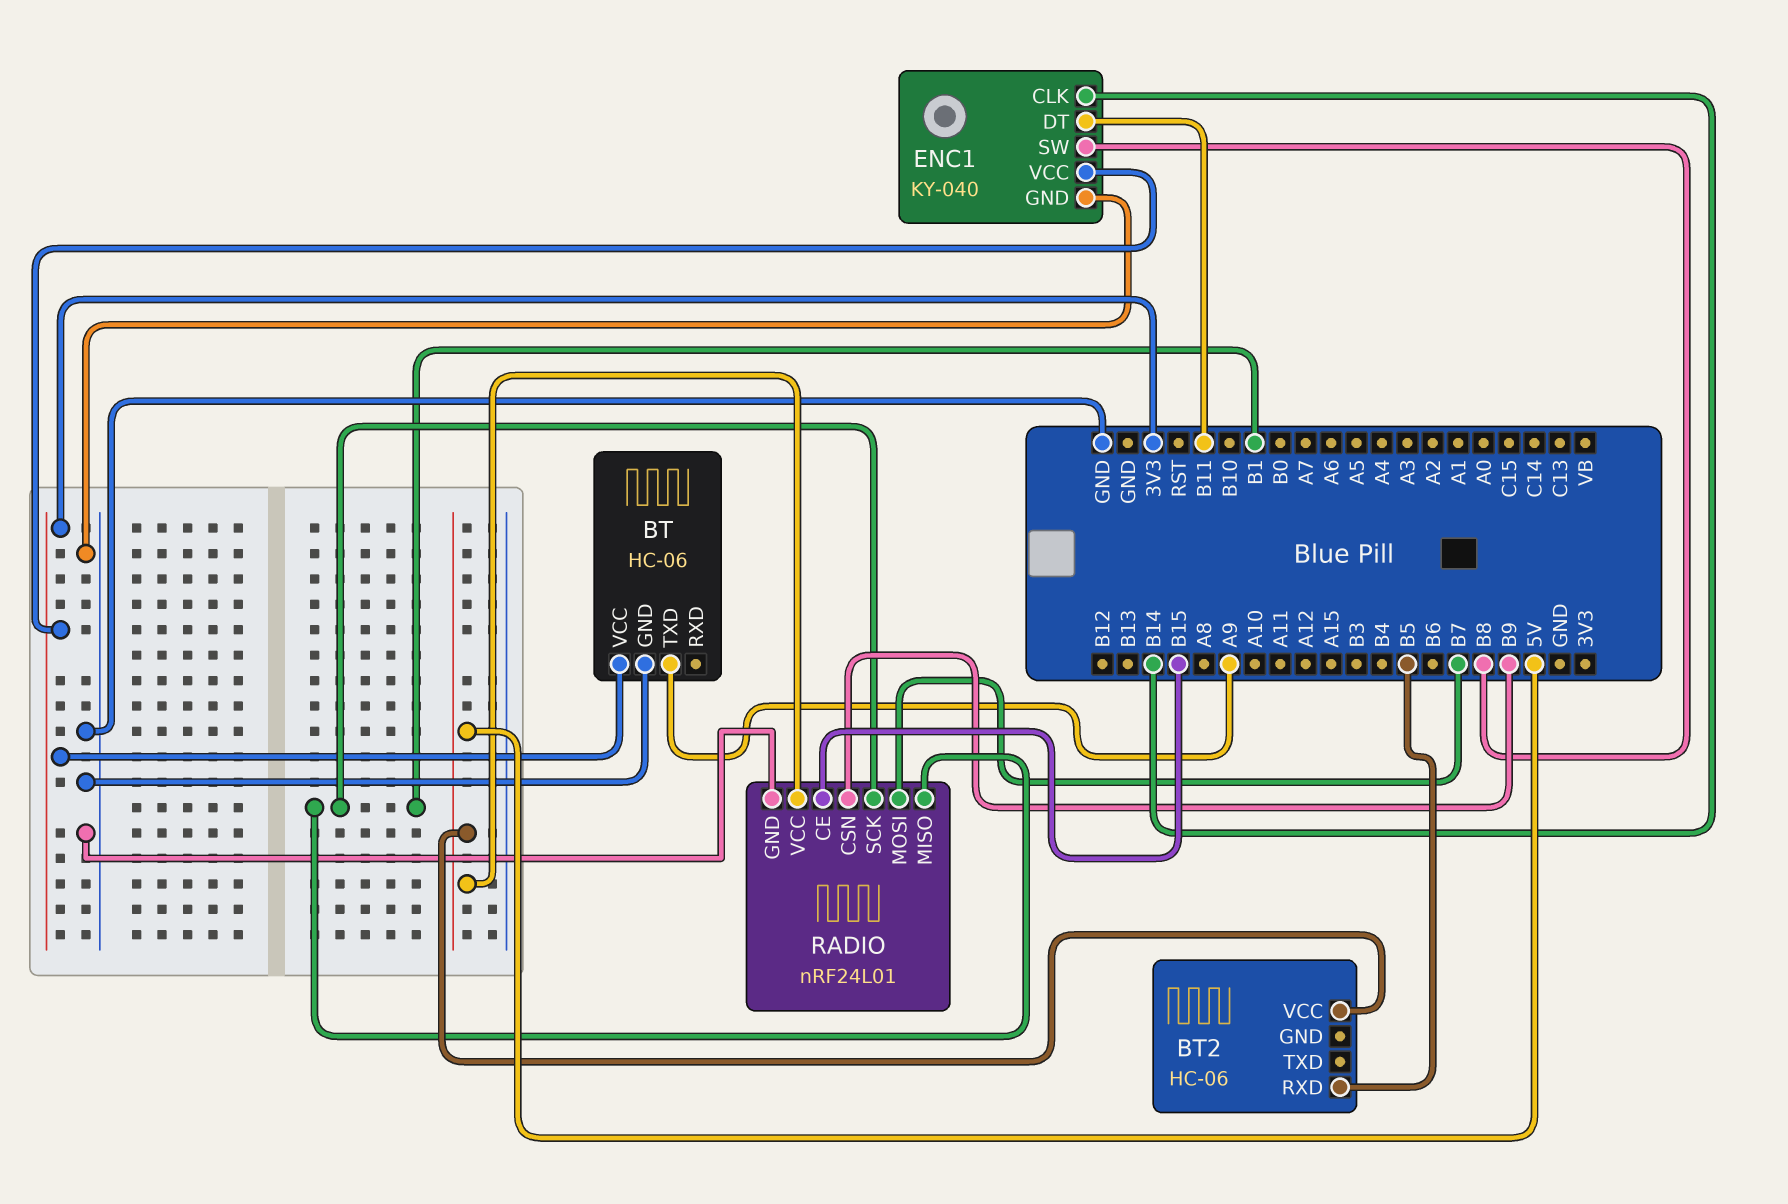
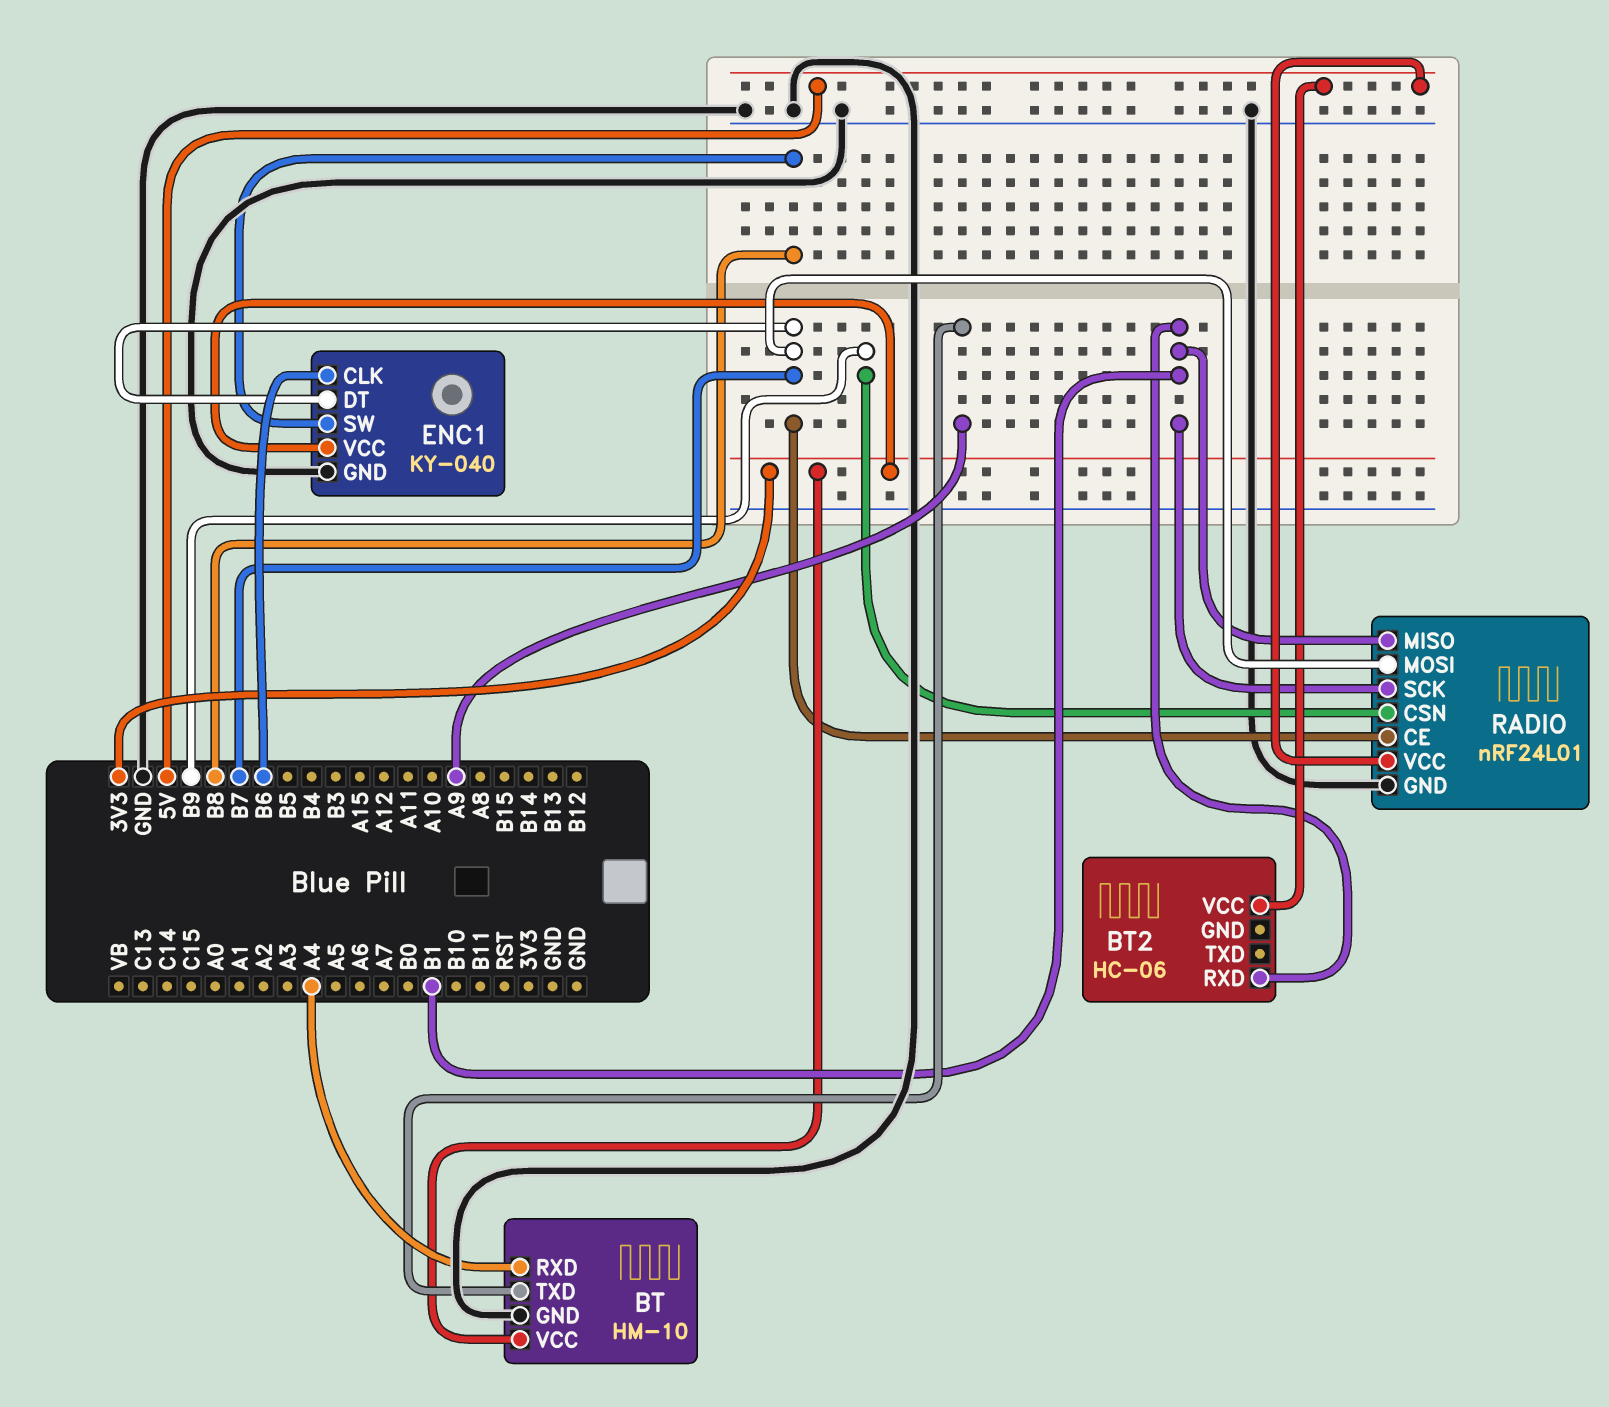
BT: HC-06 -> HM-10
BT pin RXD: none -> A4
BT2 pin RXD: B5 -> B1
ENC1 pin CLK: B14 -> B6
ENC1 pin DT: B11 -> B7
RADIO pin CE: B15 -> B7

